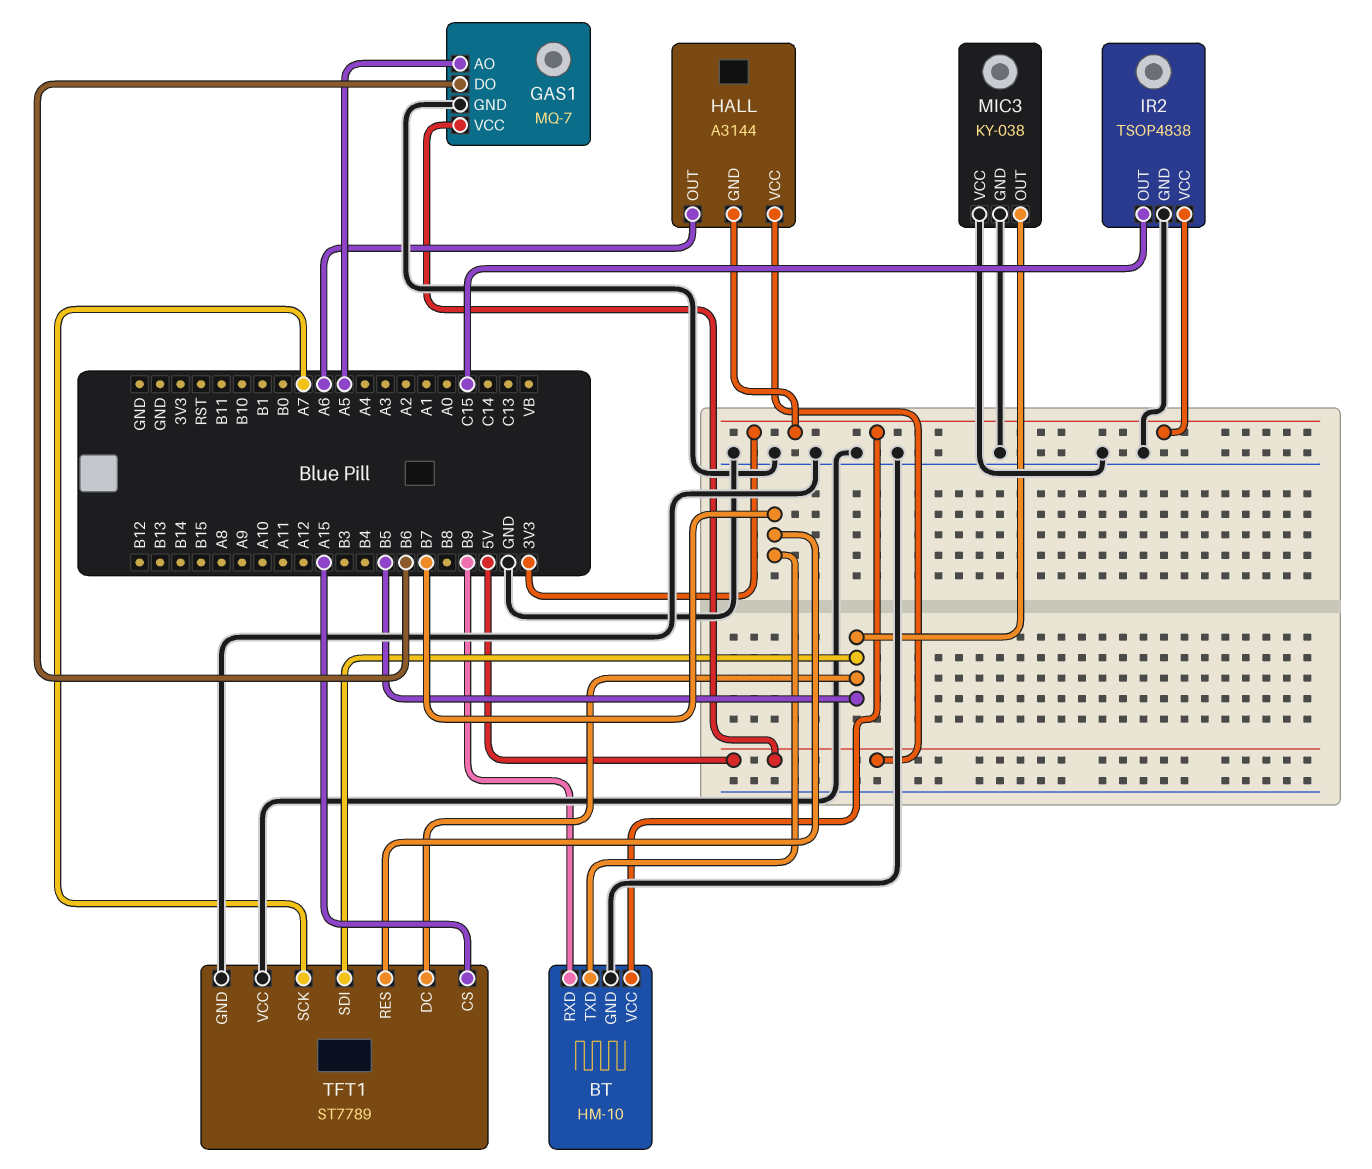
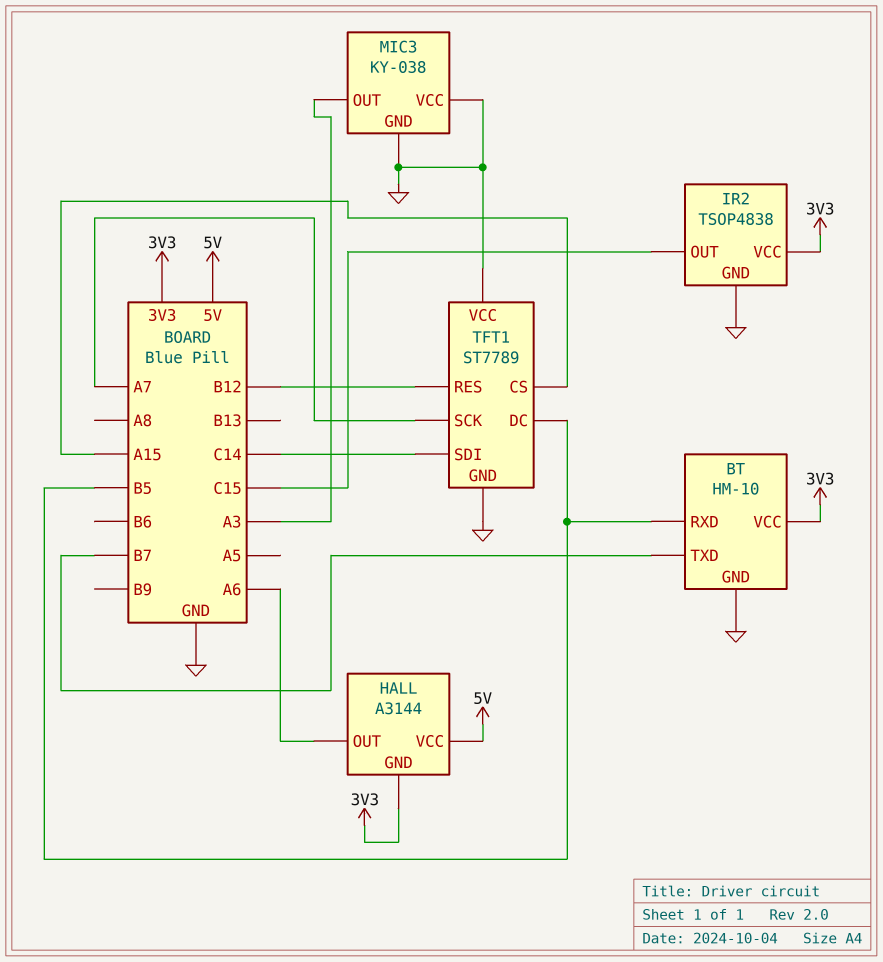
BT pin RXD: B9 -> B5
GAS1: MQ-7 -> none
GAS1 pin AO: A5 -> none
GAS1 pin DO: B6 -> none
GAS1 pin GND: GND -> none
GAS1 pin VCC: 5V -> none
MIC3 pin OUT: B5 -> A3
TFT1 pin RES: B7 -> B12
TFT1 pin SDI: B5 -> C14

